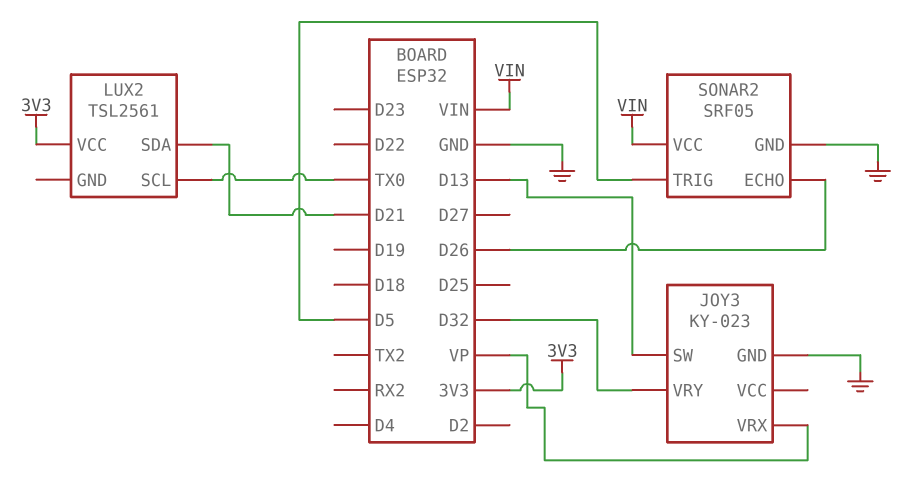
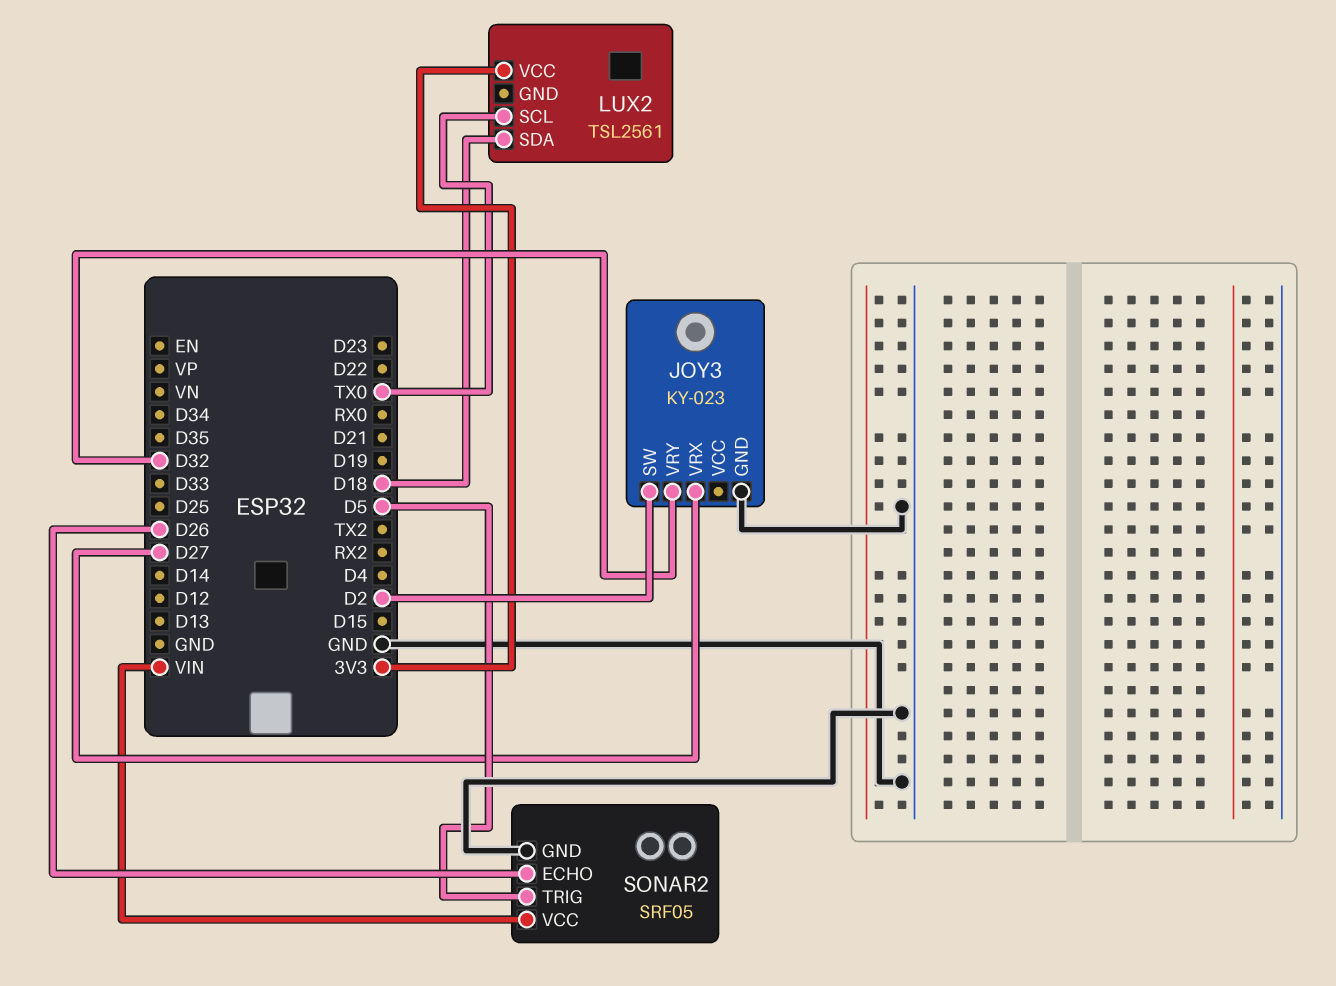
JOY3 pin SW: D13 -> D2
JOY3 pin VRX: VP -> D27
LUX2 pin SDA: D21 -> D18

